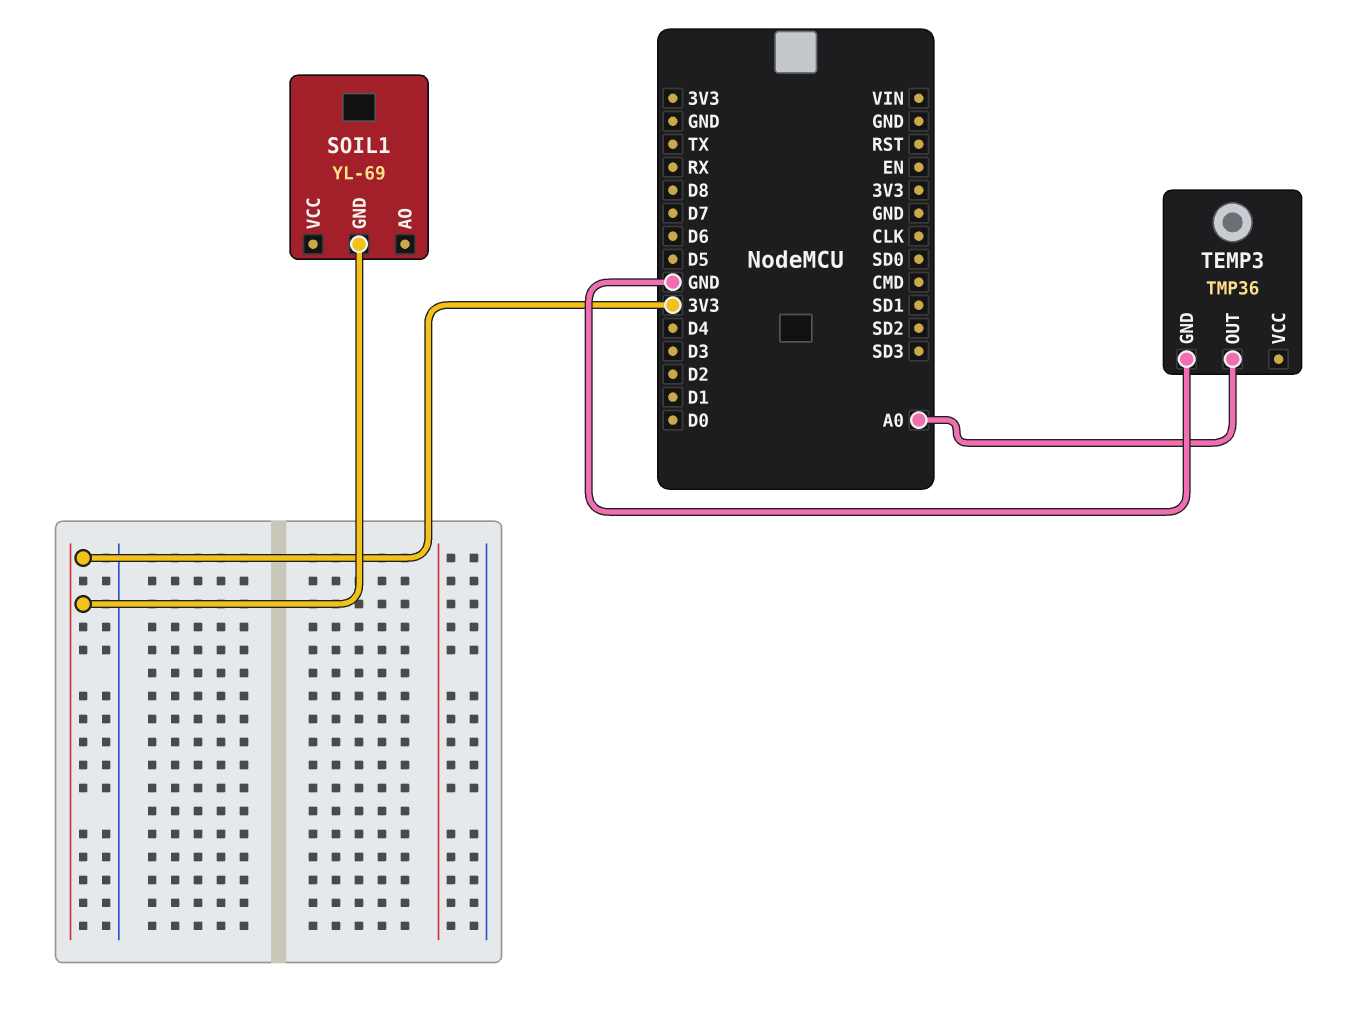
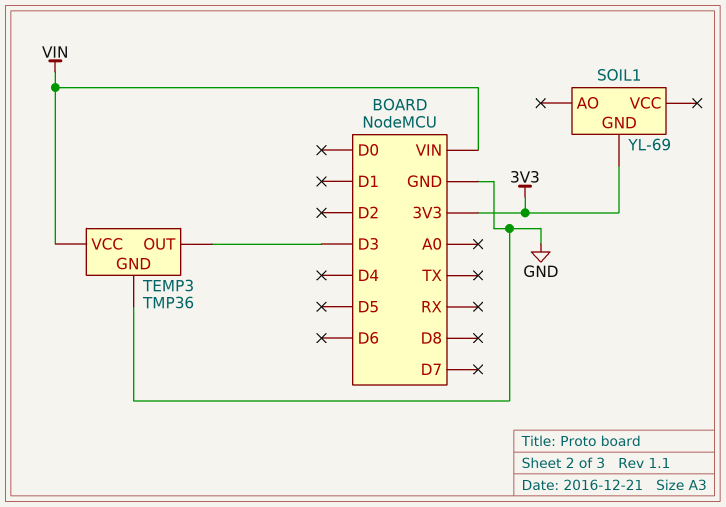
TEMP3 pin OUT: A0 -> D3
TEMP3 pin VCC: none -> VIN

